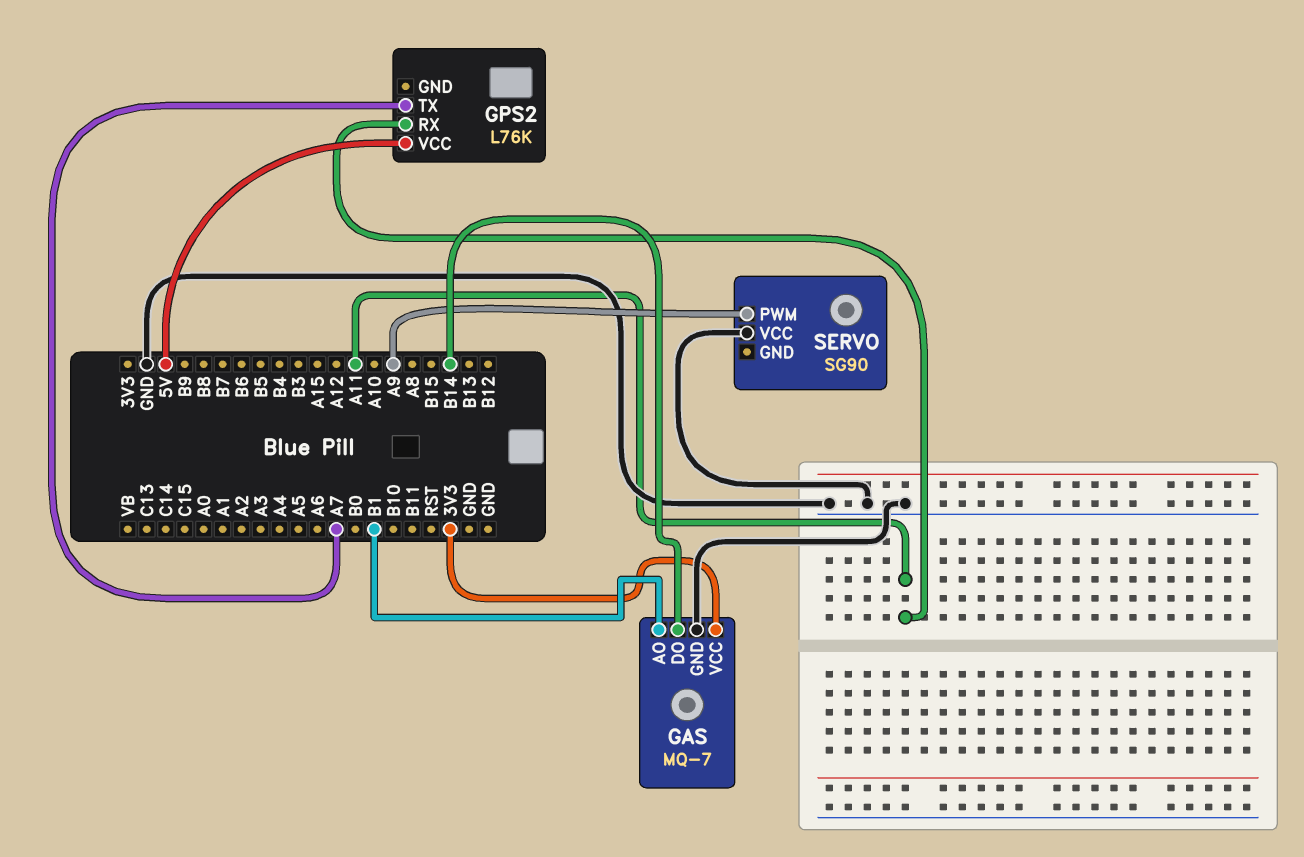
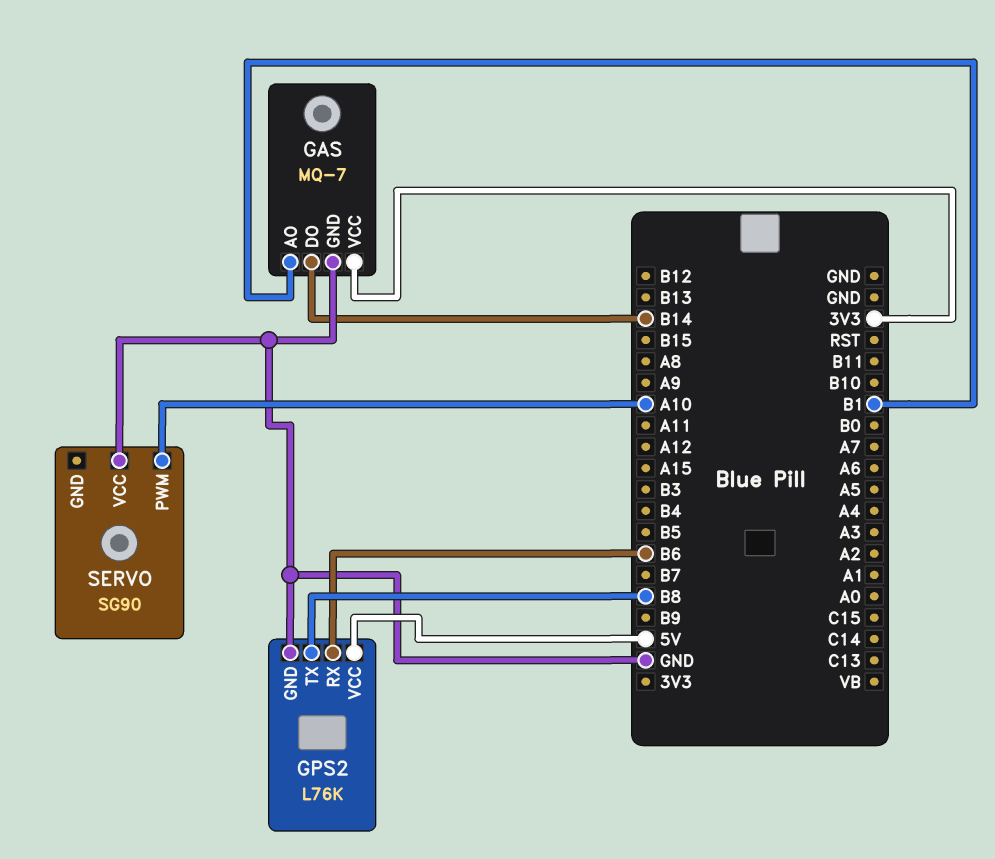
GPS2 pin GND: none -> GND
GPS2 pin RX: A11 -> B6
GPS2 pin TX: A7 -> B8
SERVO pin PWM: A9 -> A10

